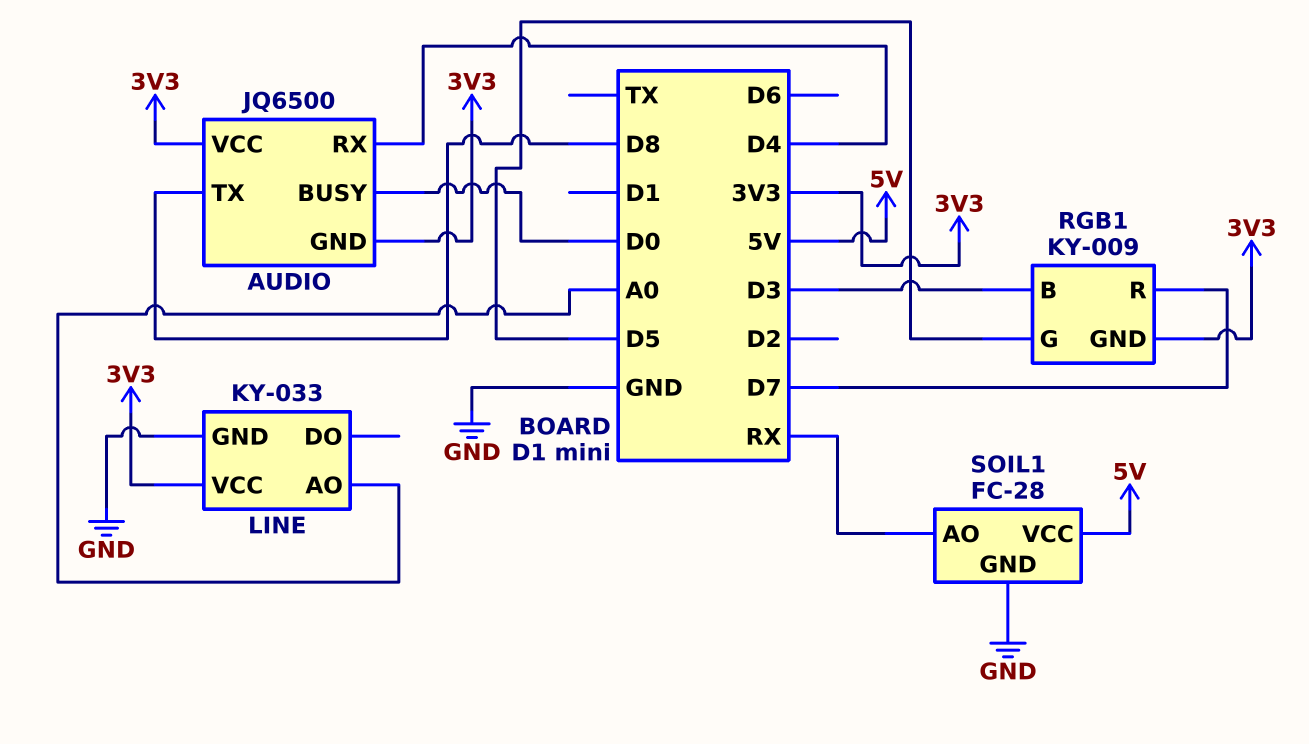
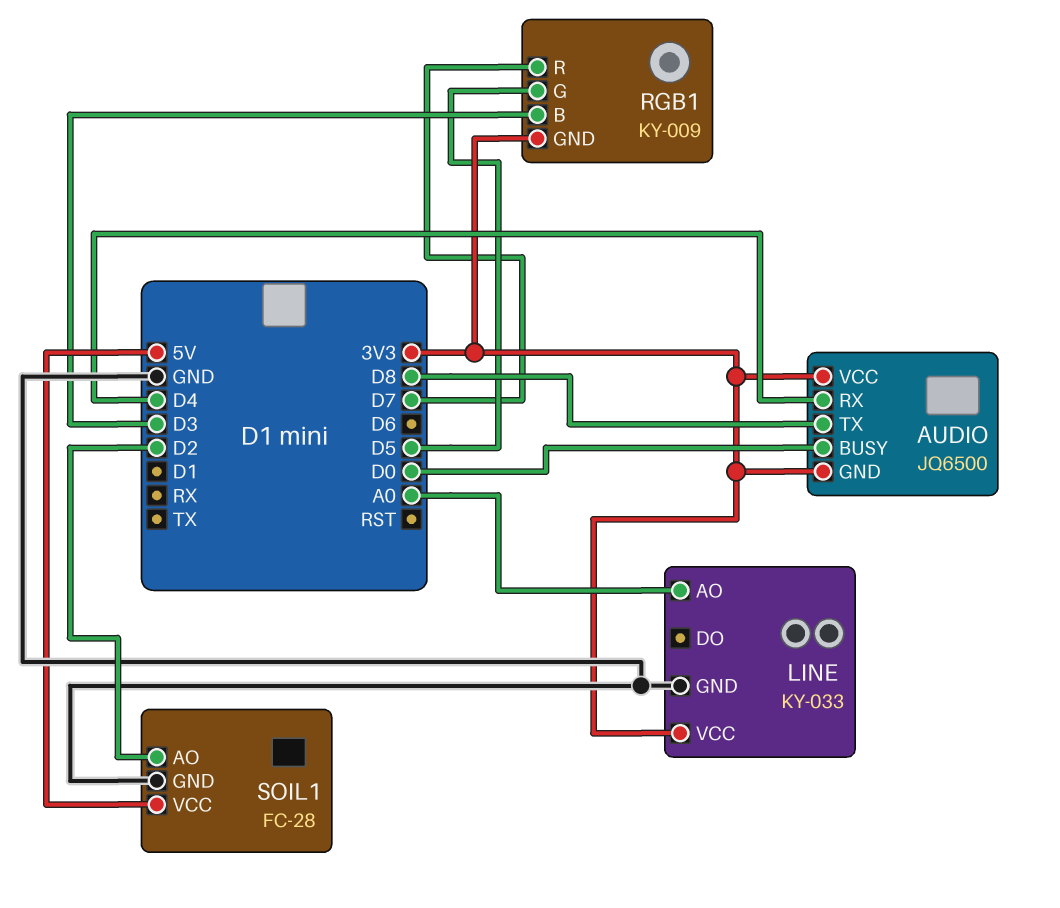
SOIL1 pin AO: RX -> D2

